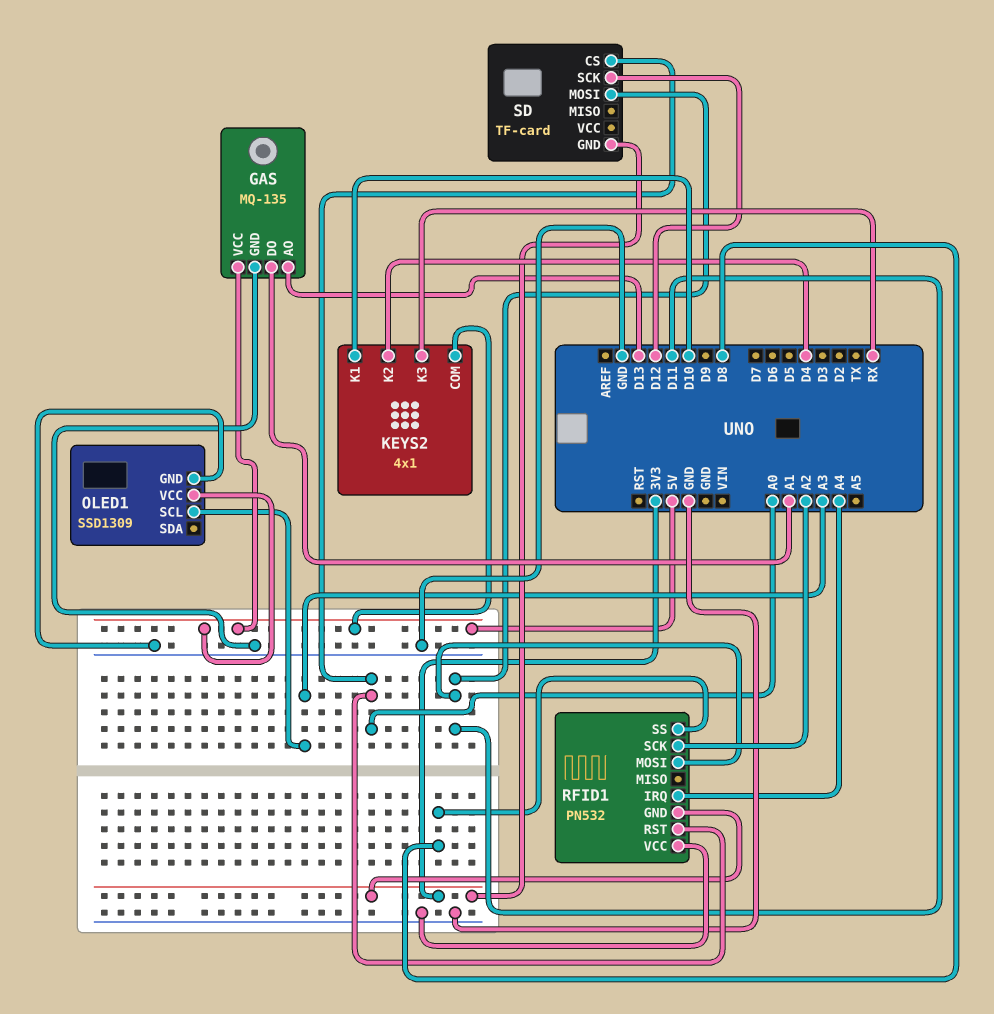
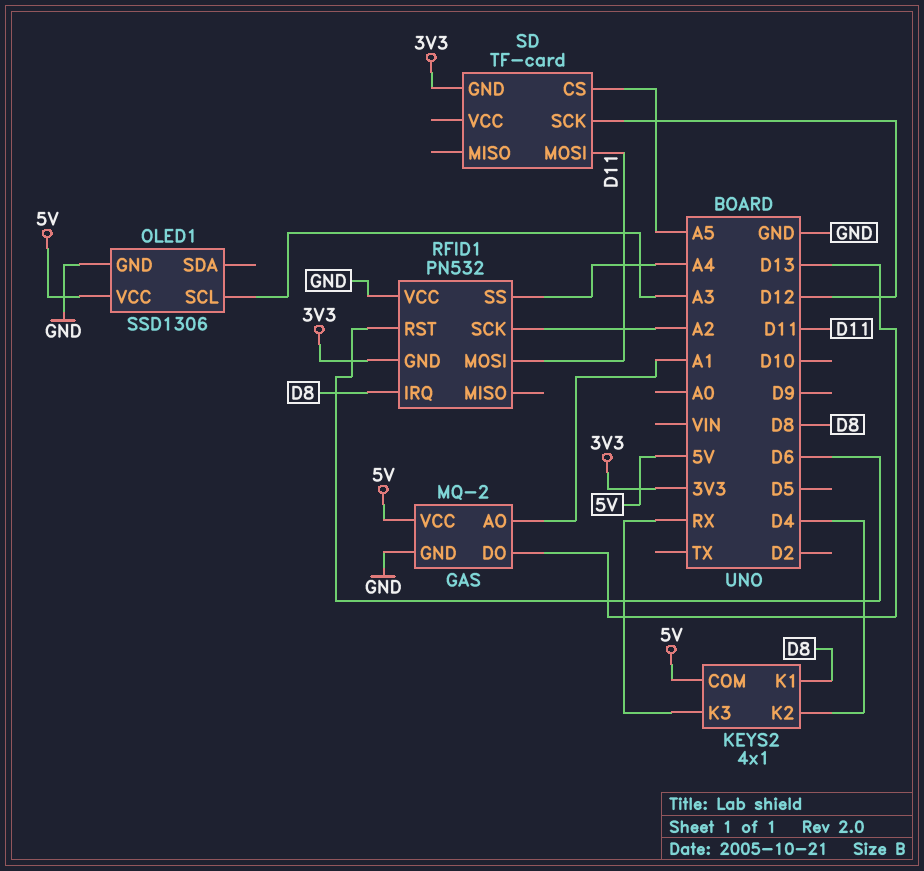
GAS: MQ-135 -> MQ-2
GAS pin AO: D13 -> A1
GAS pin DO: A1 -> D13
KEYS2 pin K1: D10 -> D8
OLED1: SSD1309 -> SSD1306
RFID1 pin IRQ: A4 -> D8
RFID1 pin RST: A0 -> D6
RFID1 pin SS: D8 -> A4
SD pin CS: A0 -> A5

